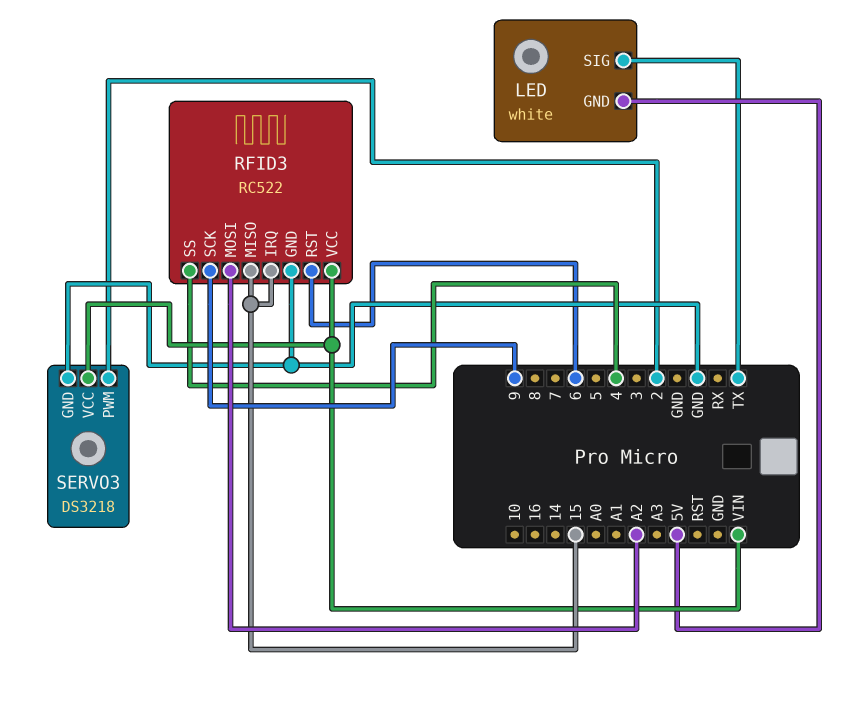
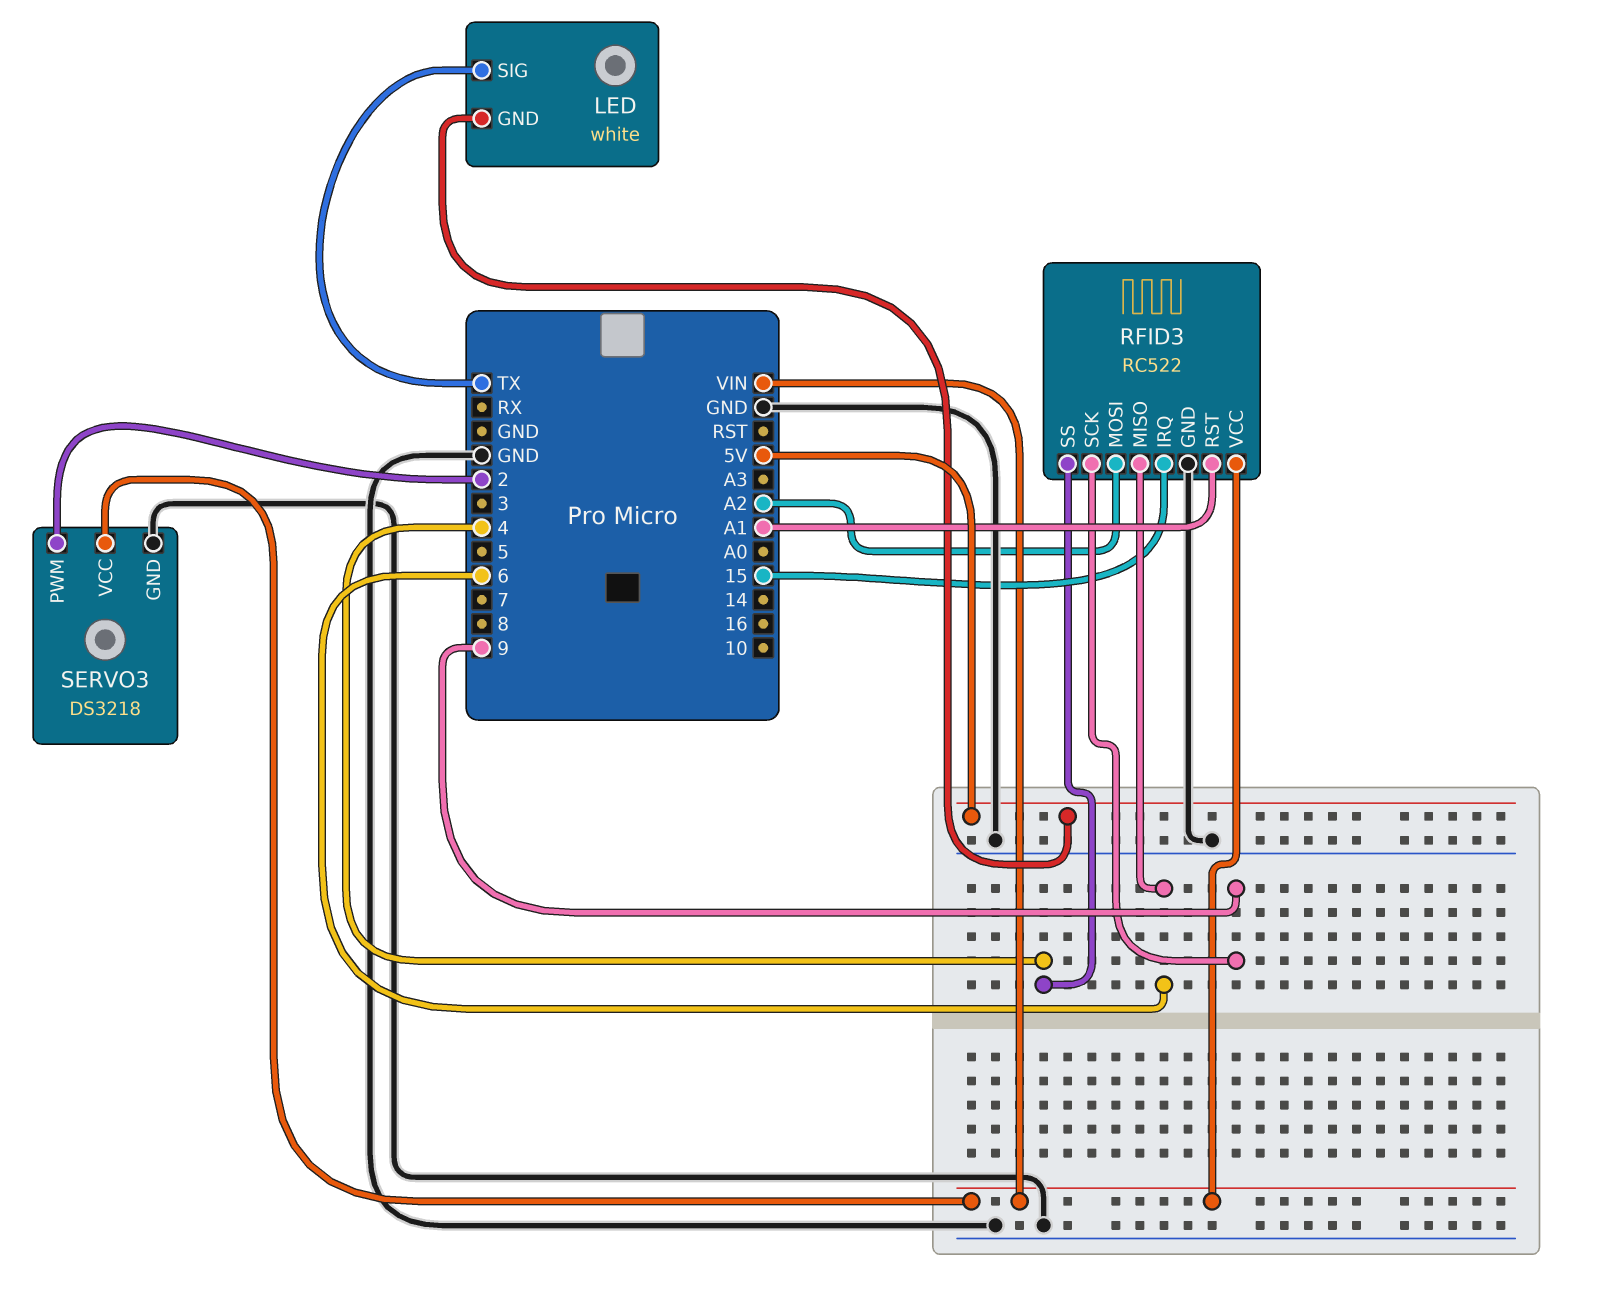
RFID3 pin MISO: 15 -> 6
RFID3 pin RST: 6 -> A1

